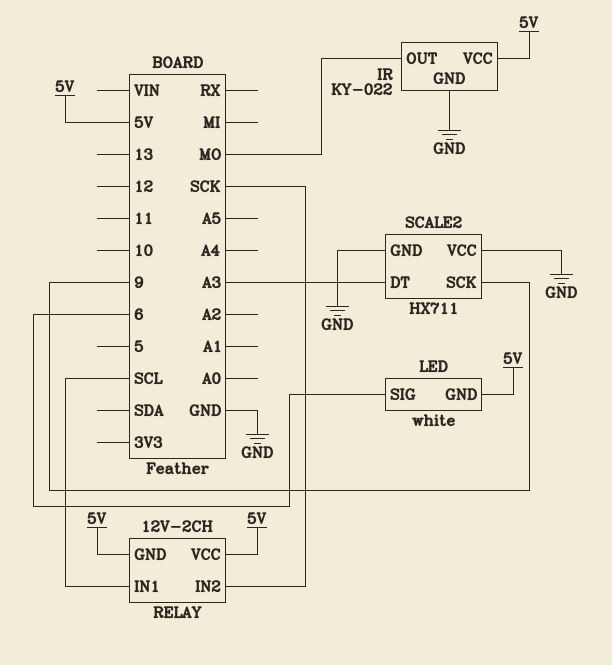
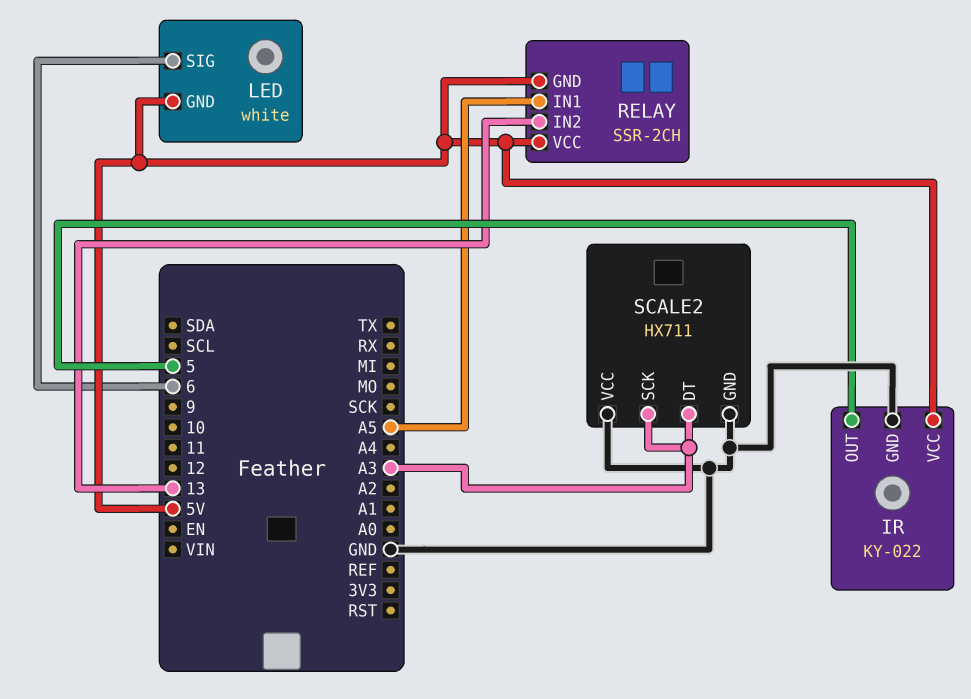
IR pin OUT: MO -> 5
RELAY: 12V-2CH -> SSR-2CH
RELAY pin IN1: SCL -> A5
RELAY pin IN2: SCK -> 13
SCALE2 pin SCK: 9 -> A3

